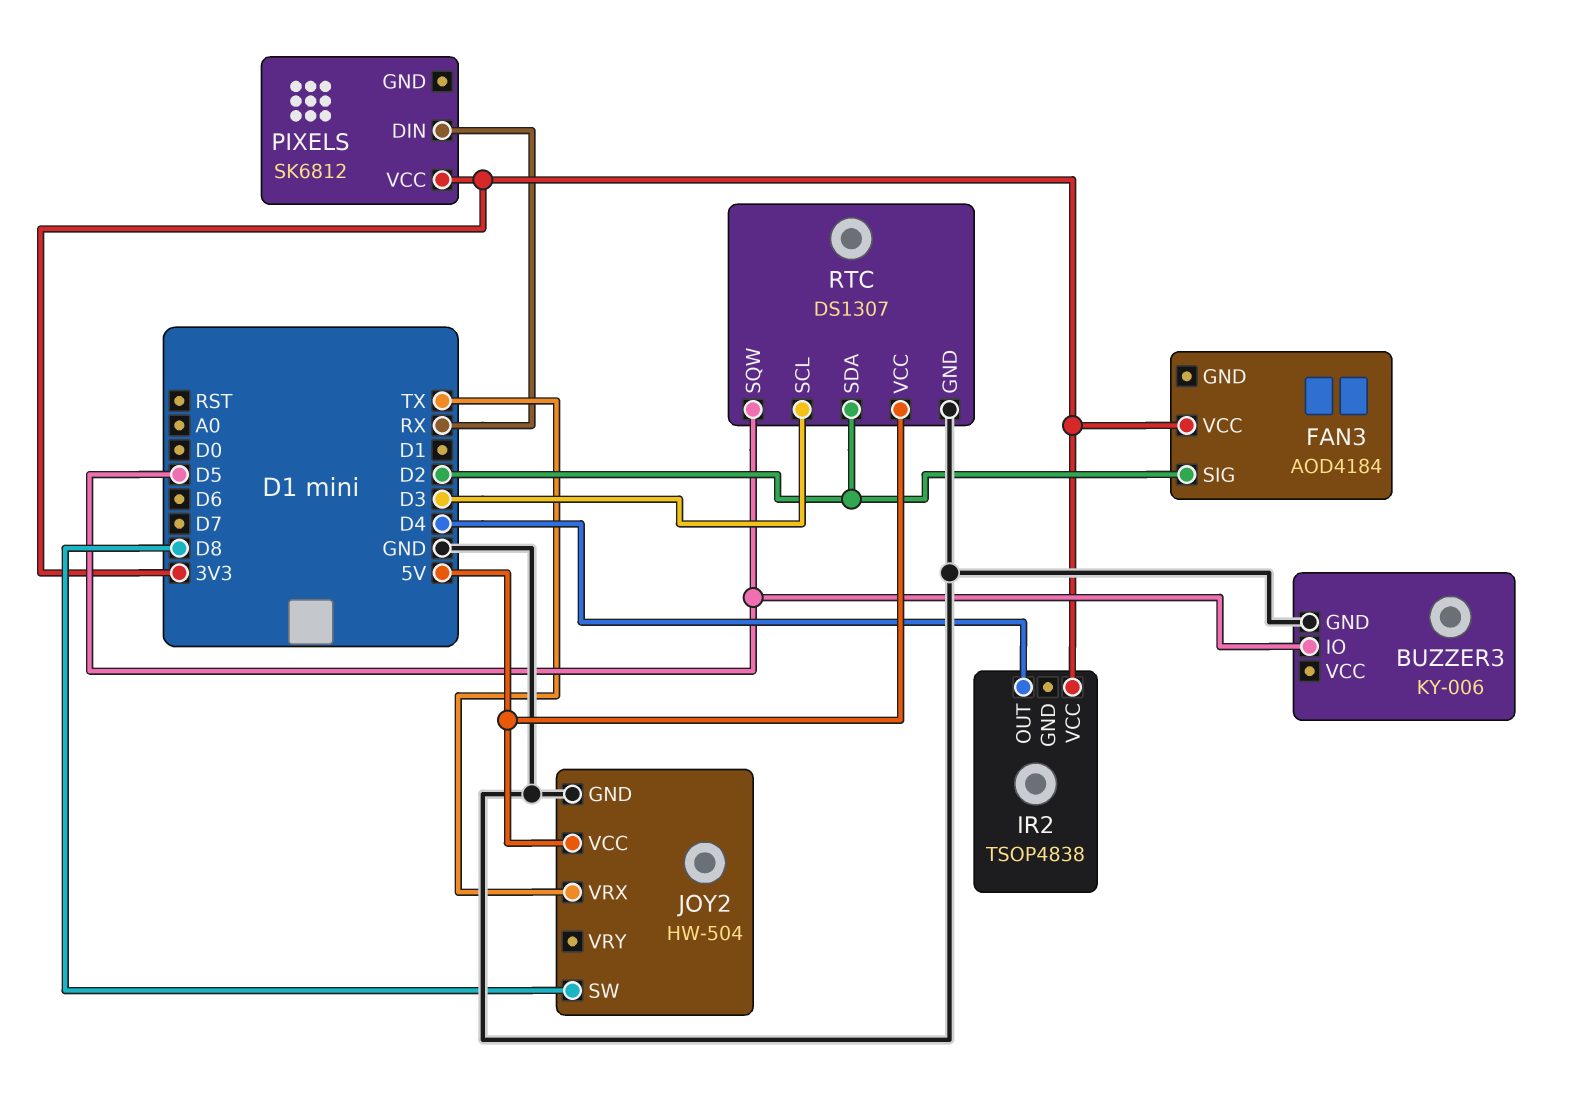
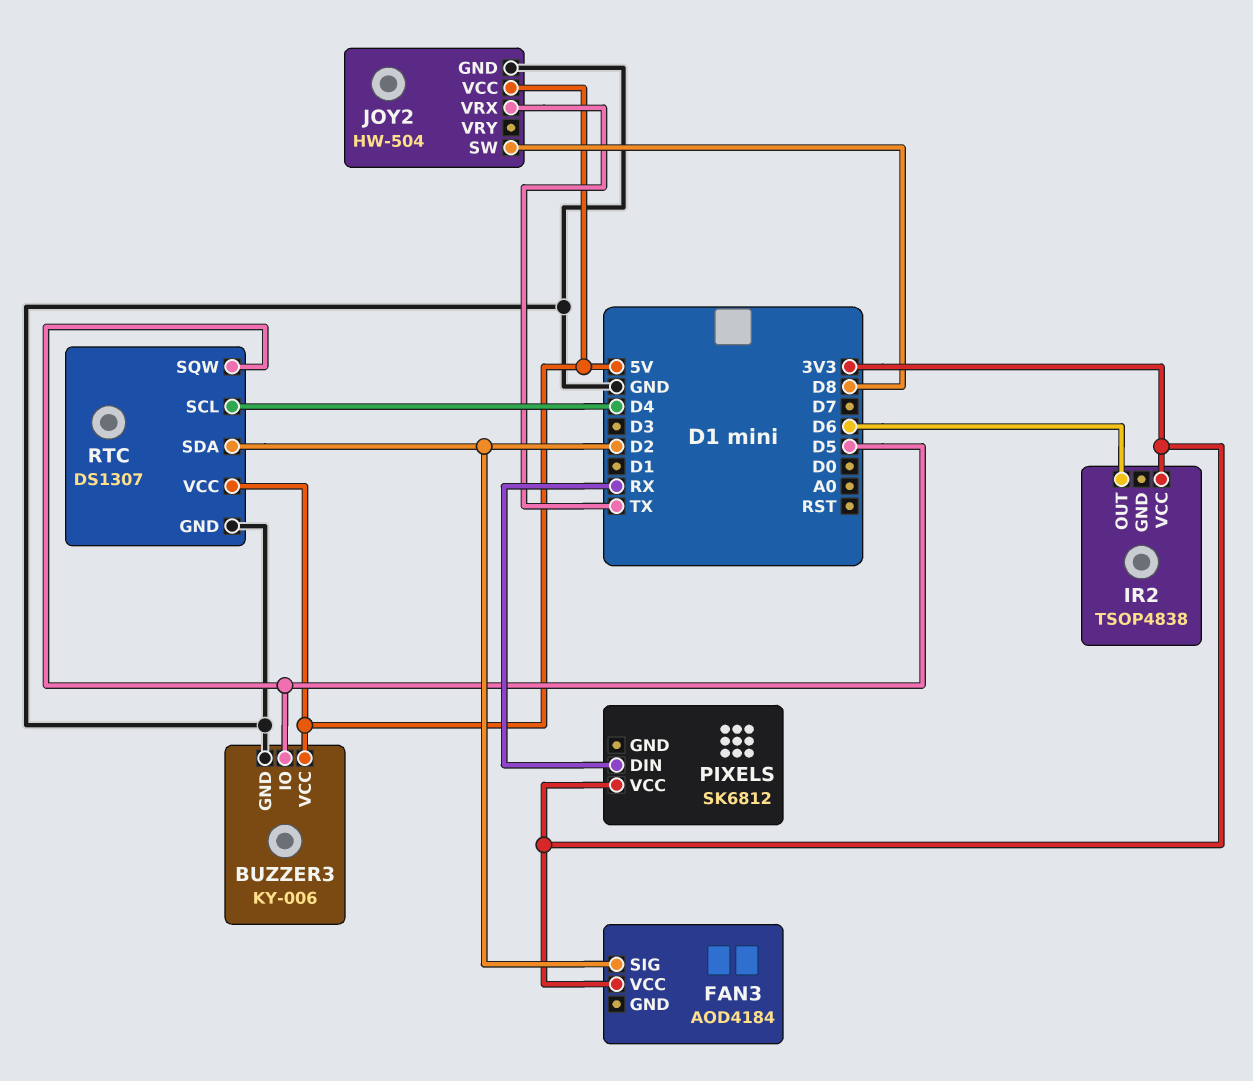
BUZZER3 pin VCC: none -> 5V
IR2 pin OUT: D4 -> D6
RTC pin SCL: D3 -> D4

